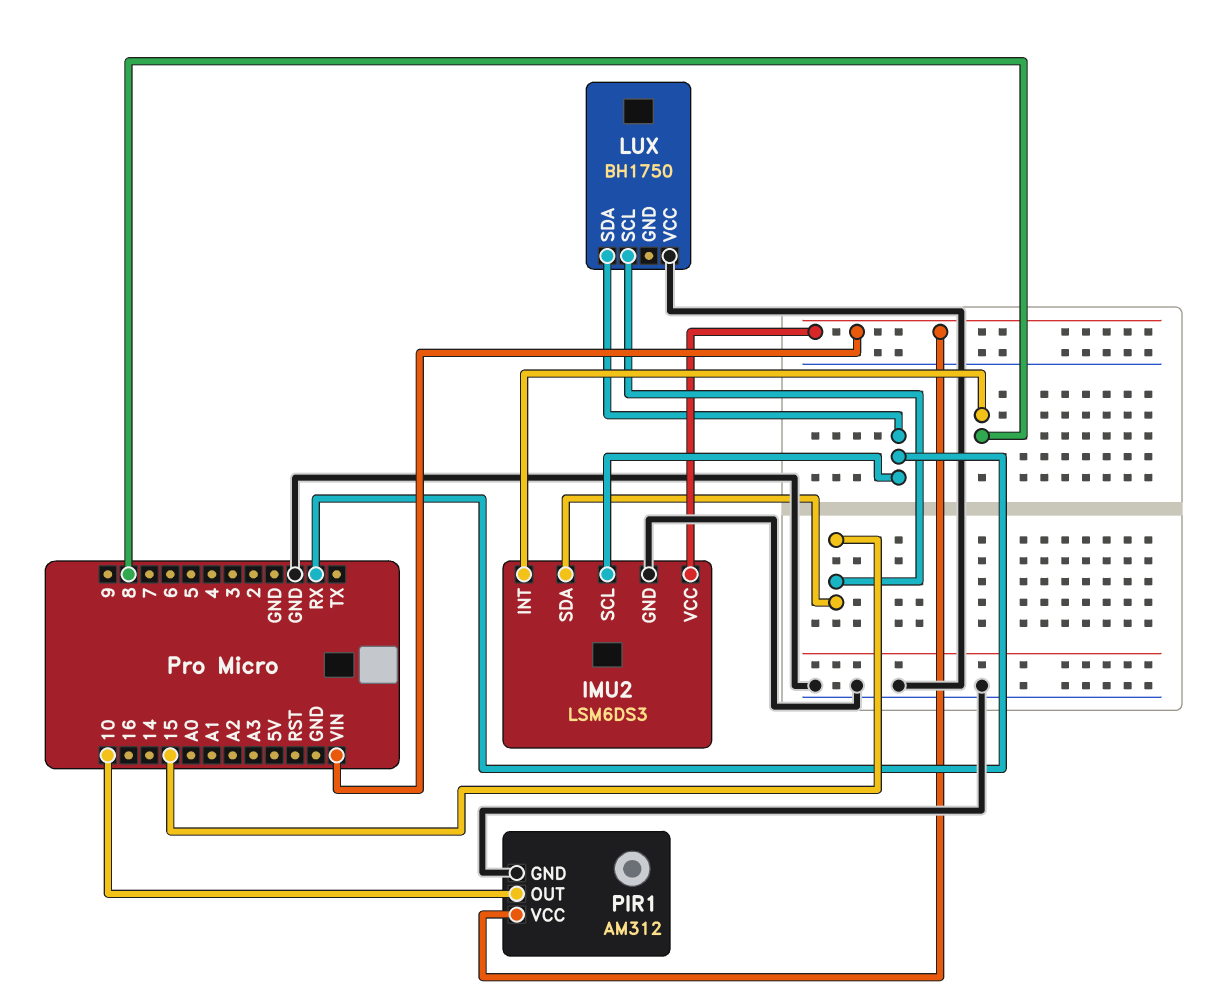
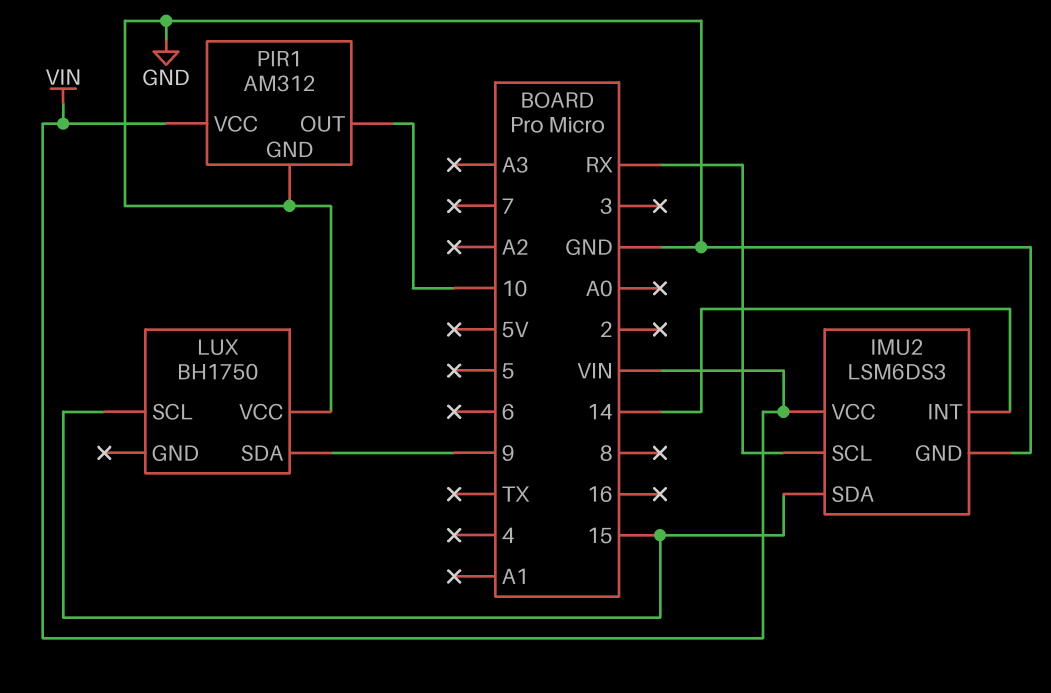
IMU2 pin INT: 8 -> 14
LUX pin SDA: RX -> 9

